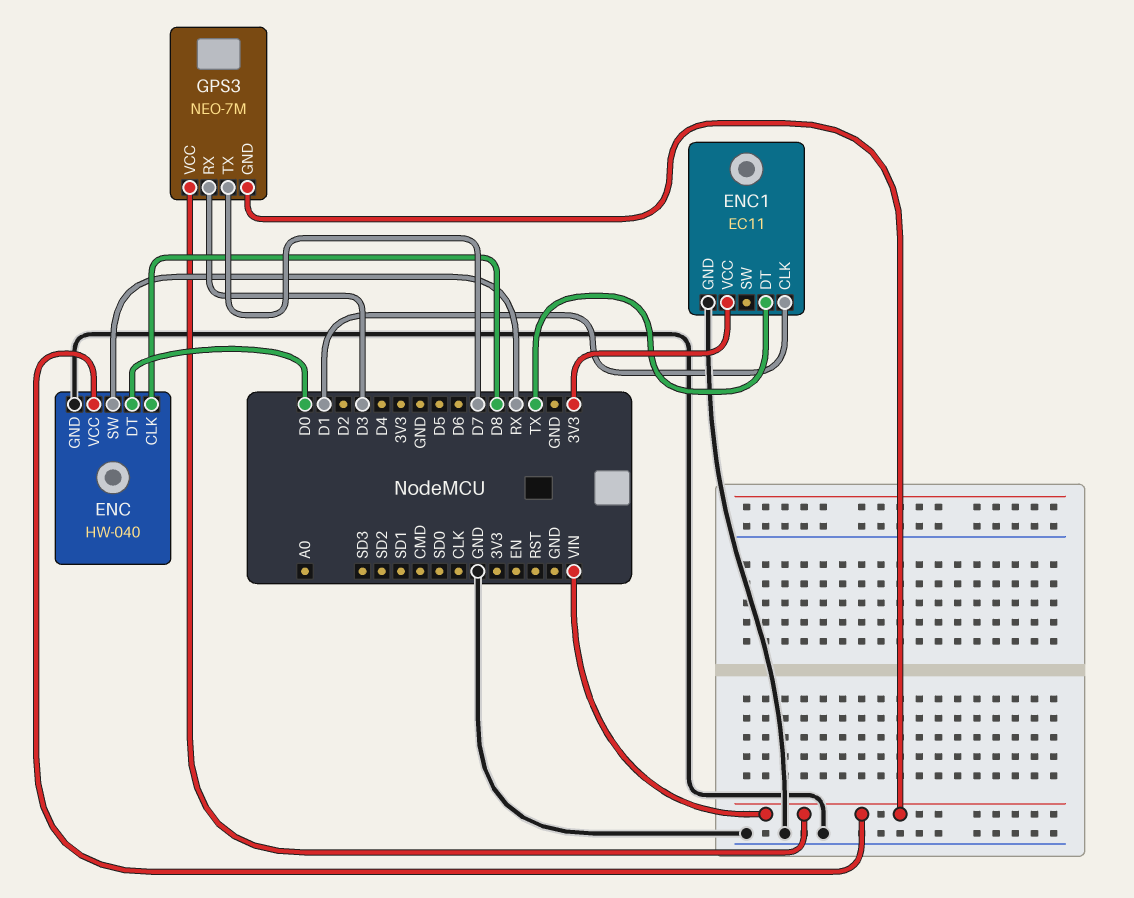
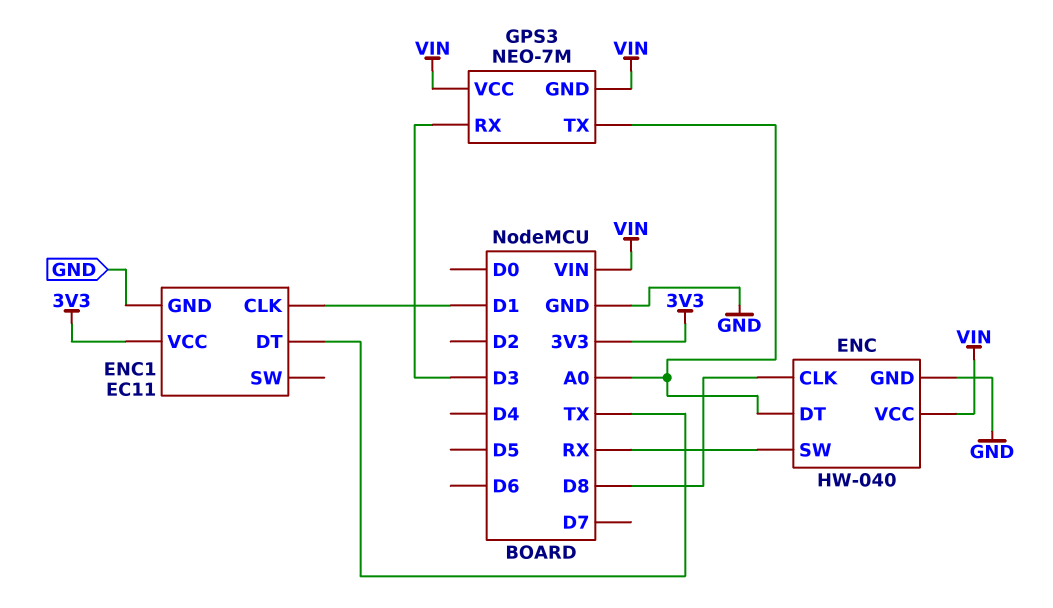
ENC pin DT: D0 -> A0
GPS3 pin TX: D7 -> A0

